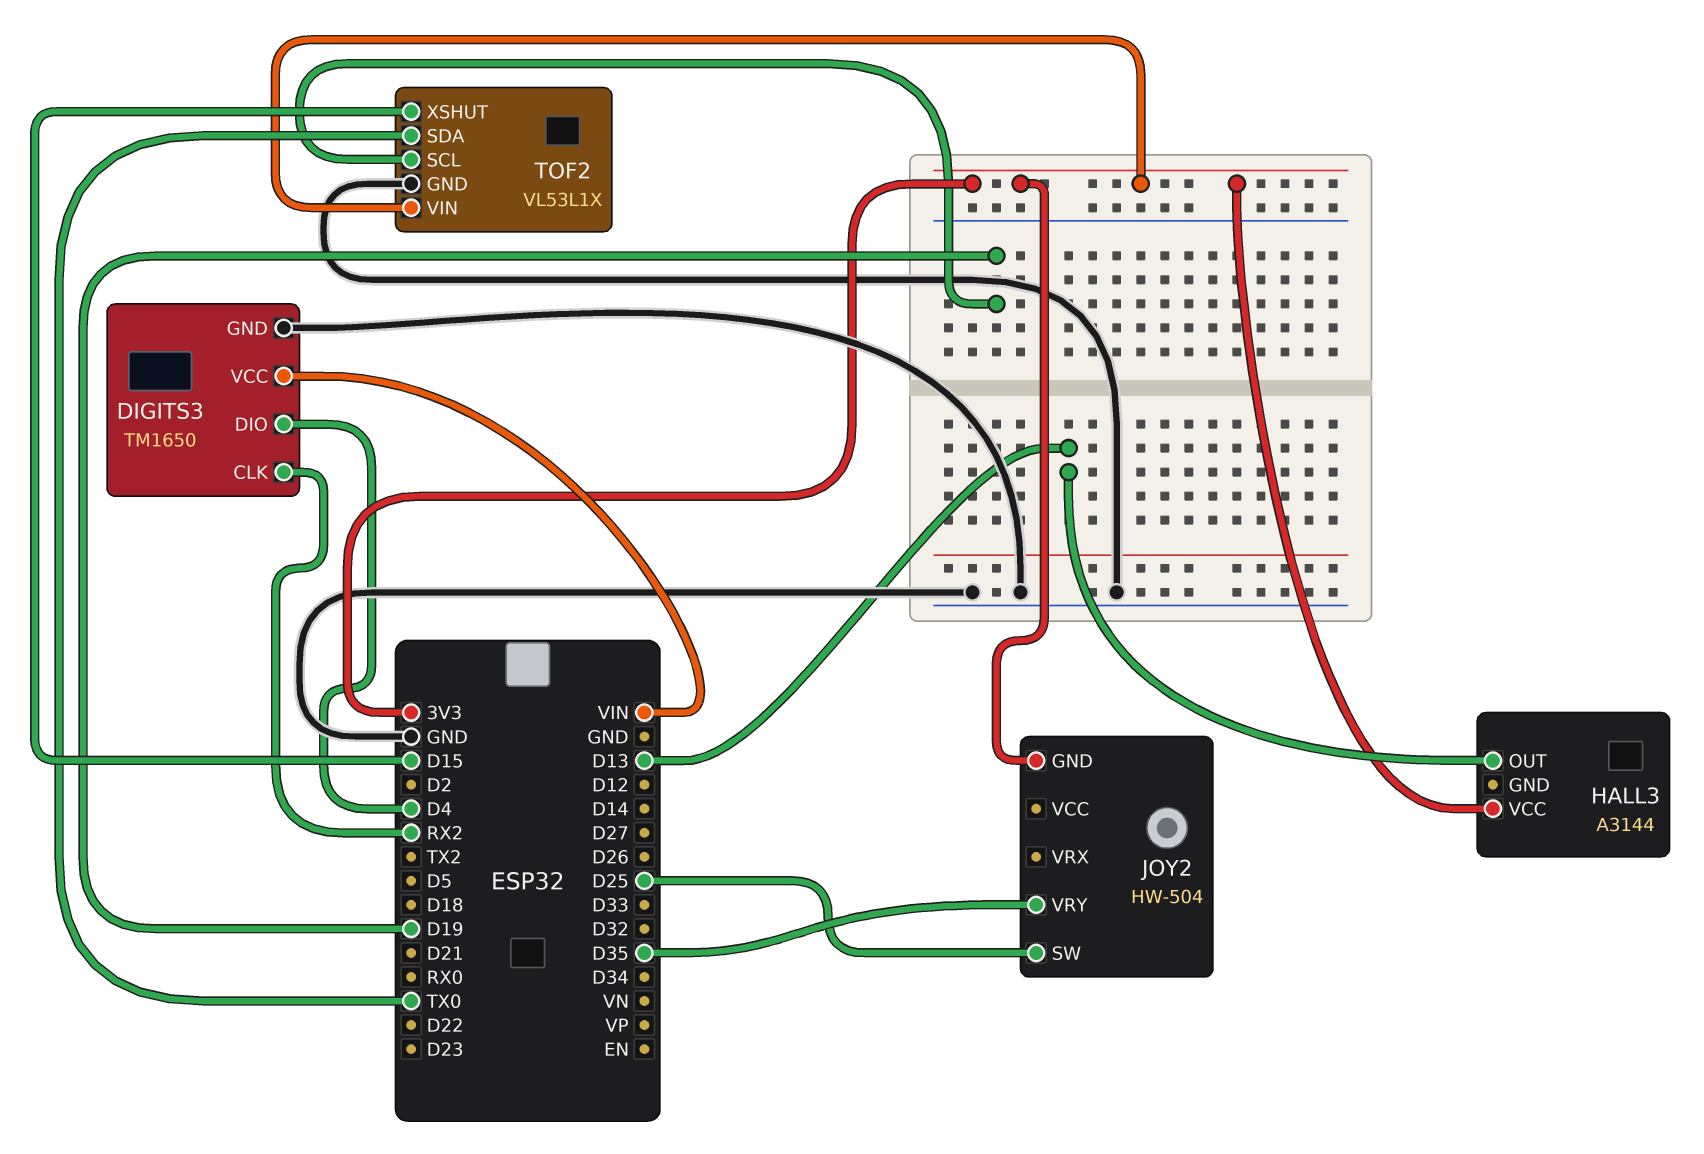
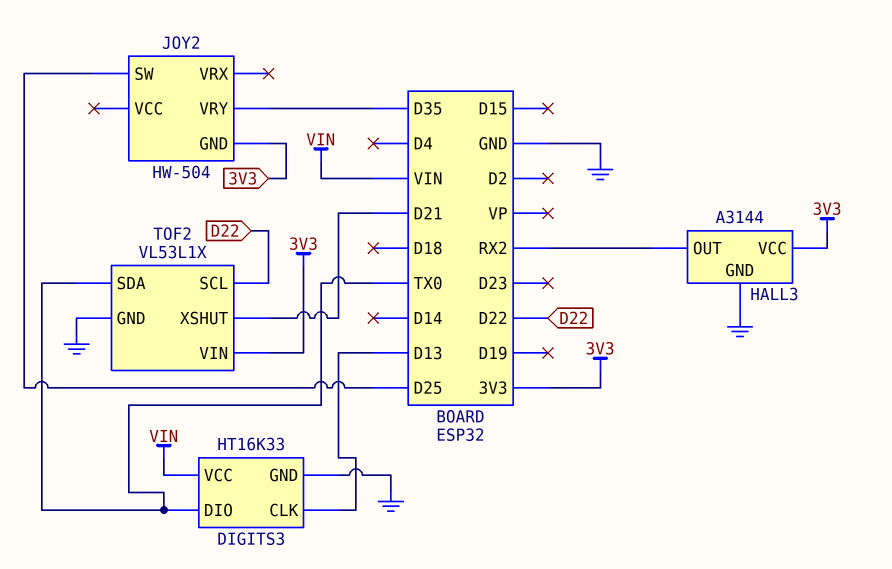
DIGITS3: TM1650 -> HT16K33
DIGITS3 pin CLK: RX2 -> D13
DIGITS3 pin DIO: D4 -> TX0
HALL3 pin GND: none -> GND
HALL3 pin OUT: D13 -> RX2
TOF2 pin SCL: D19 -> D22
TOF2 pin XSHUT: D15 -> D21

